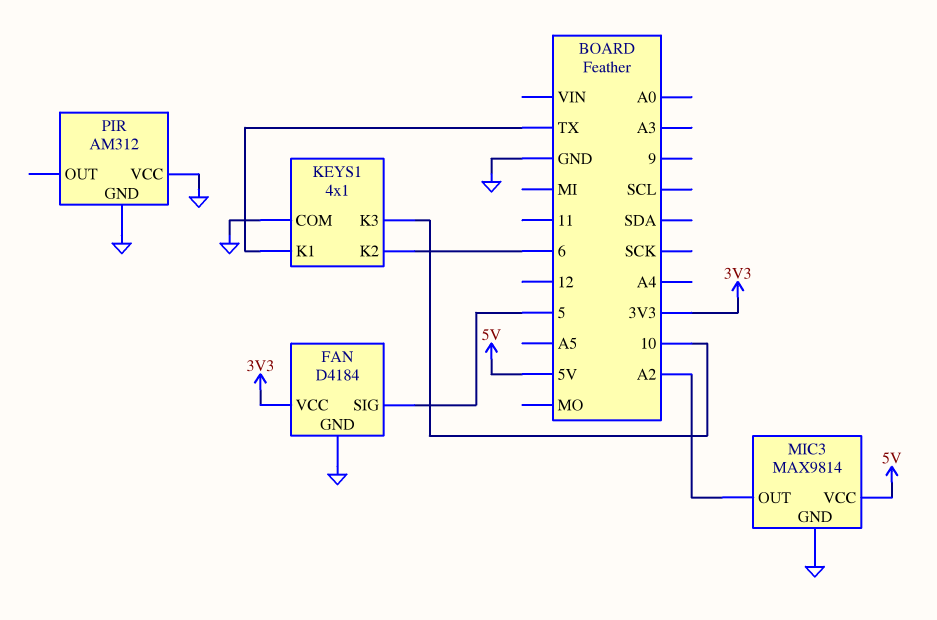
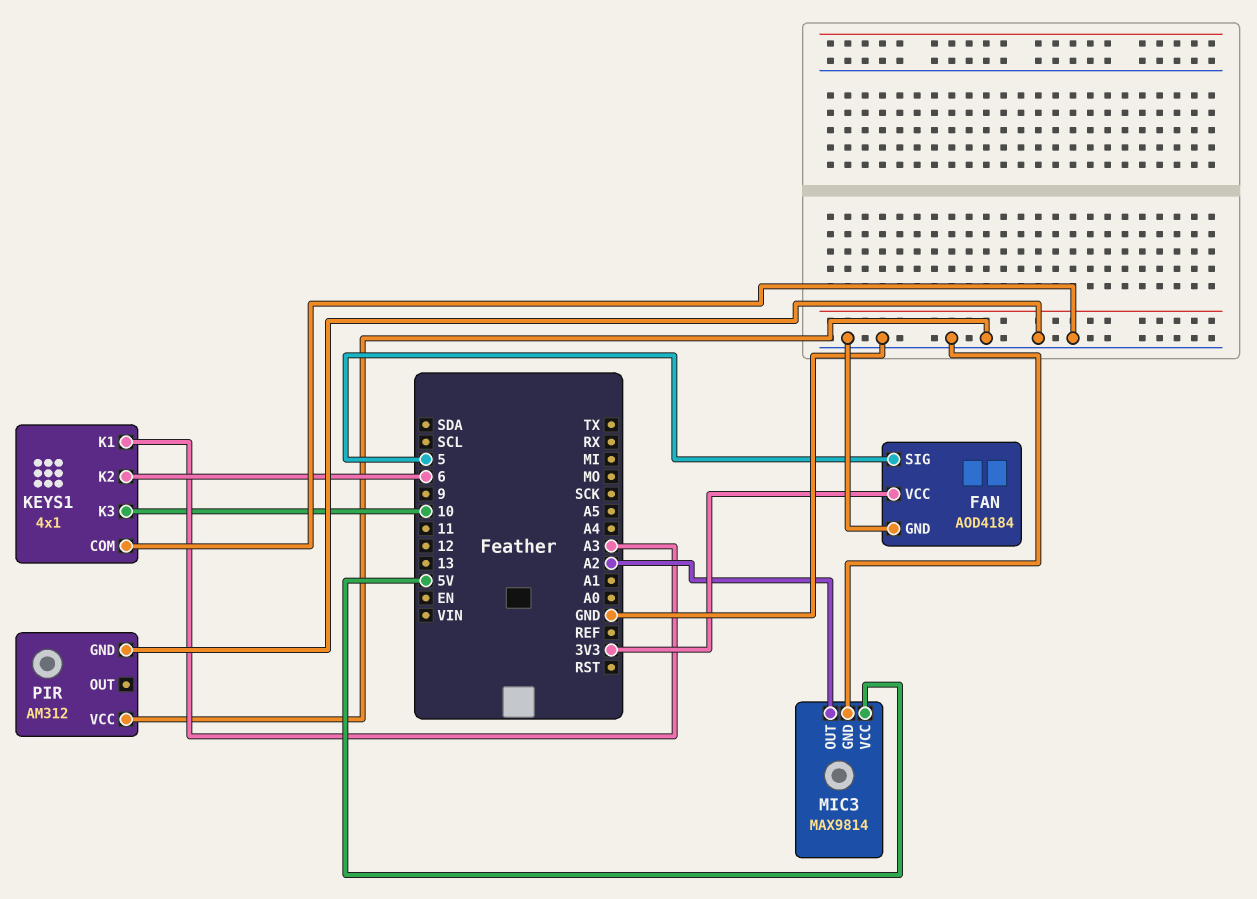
FAN: D4184 -> AOD4184
KEYS1 pin K1: TX -> A3

